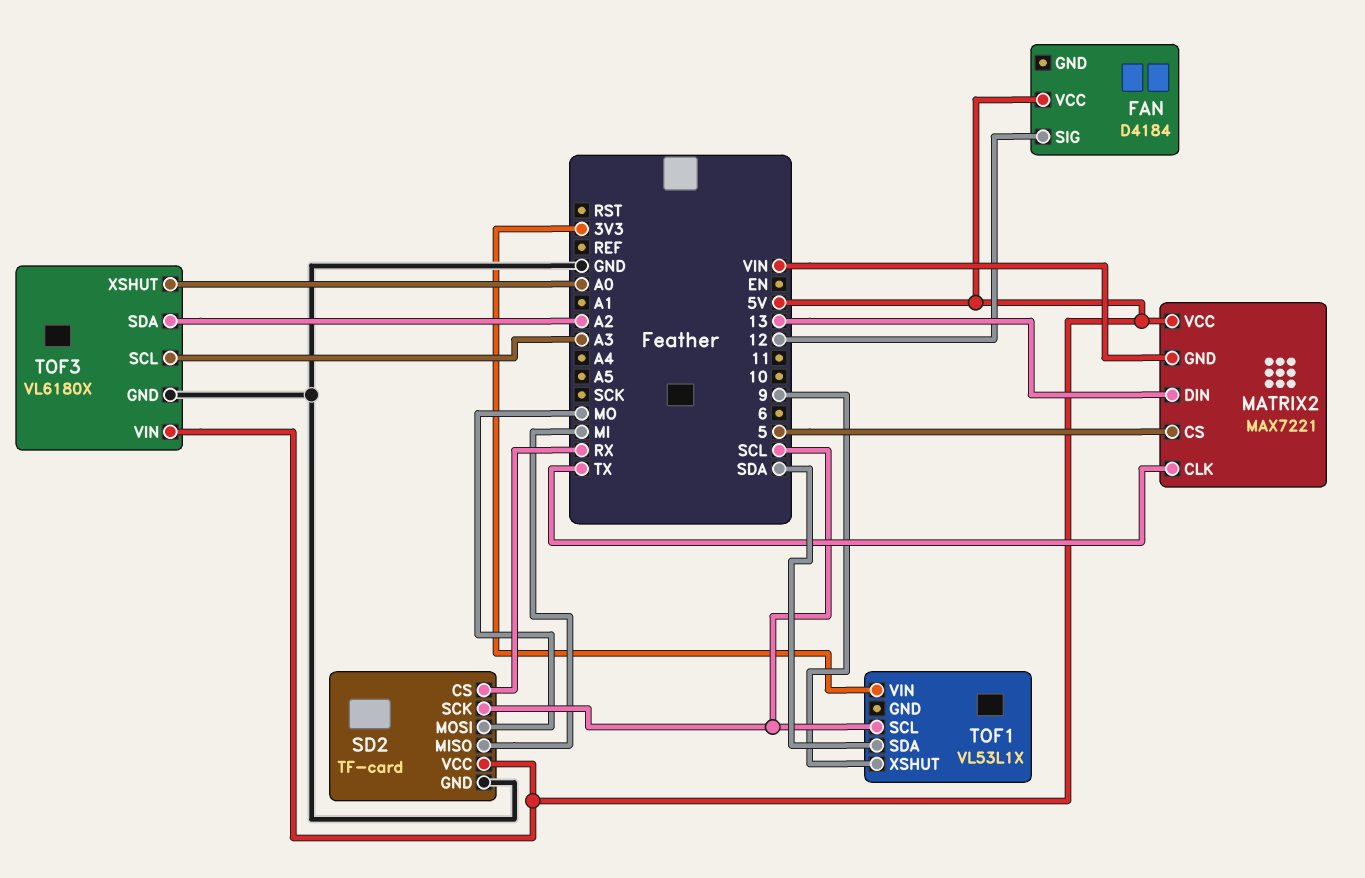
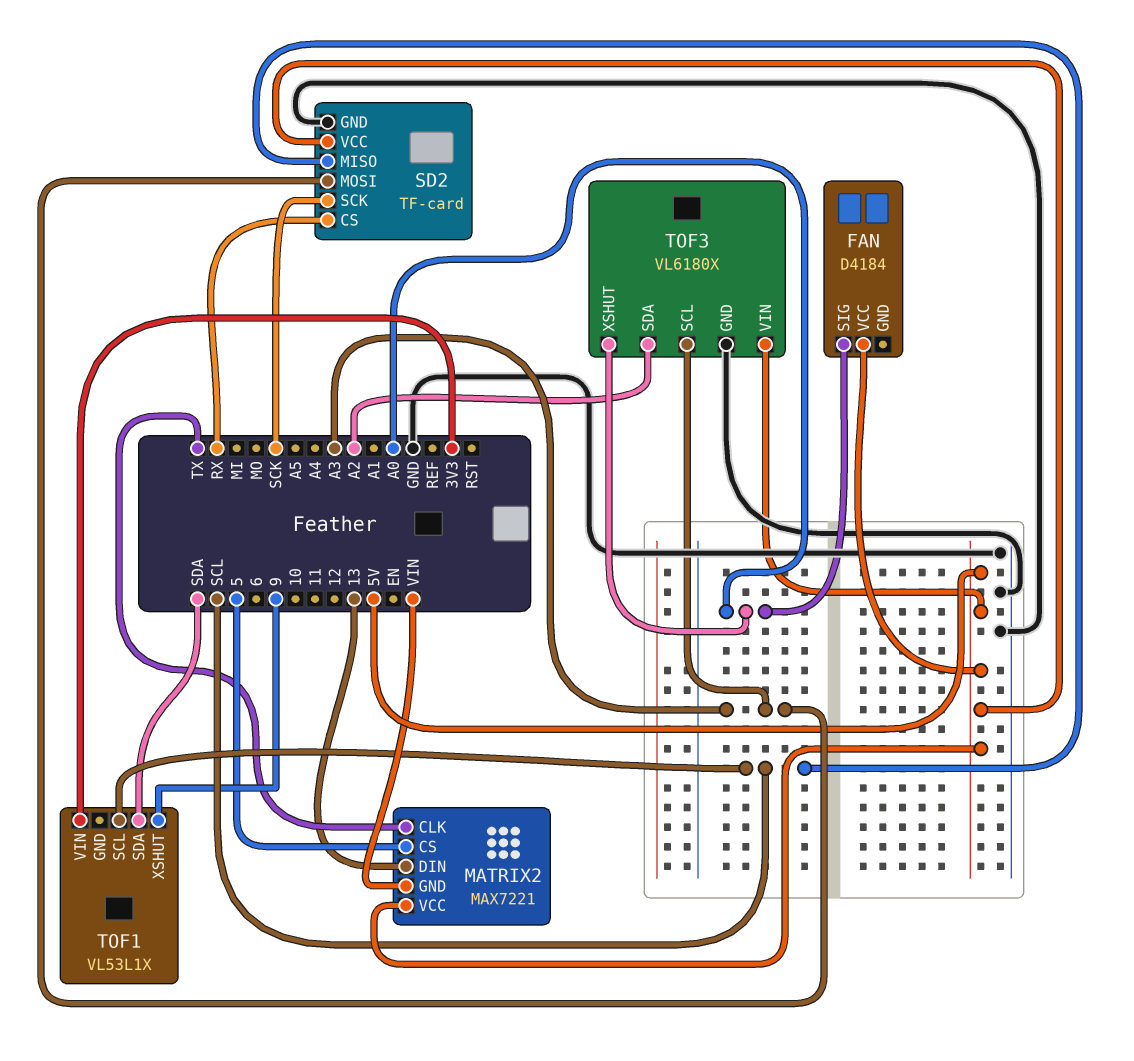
FAN pin SIG: 12 -> A0
SD2 pin MISO: MI -> SCL
SD2 pin MOSI: MO -> A3
SD2 pin SCK: SCL -> SCK

